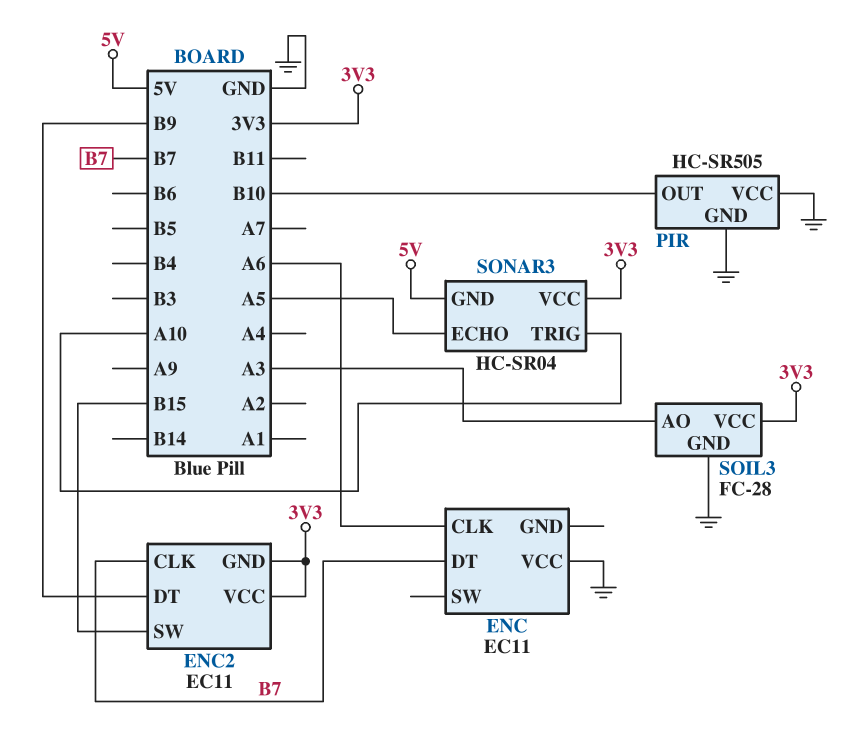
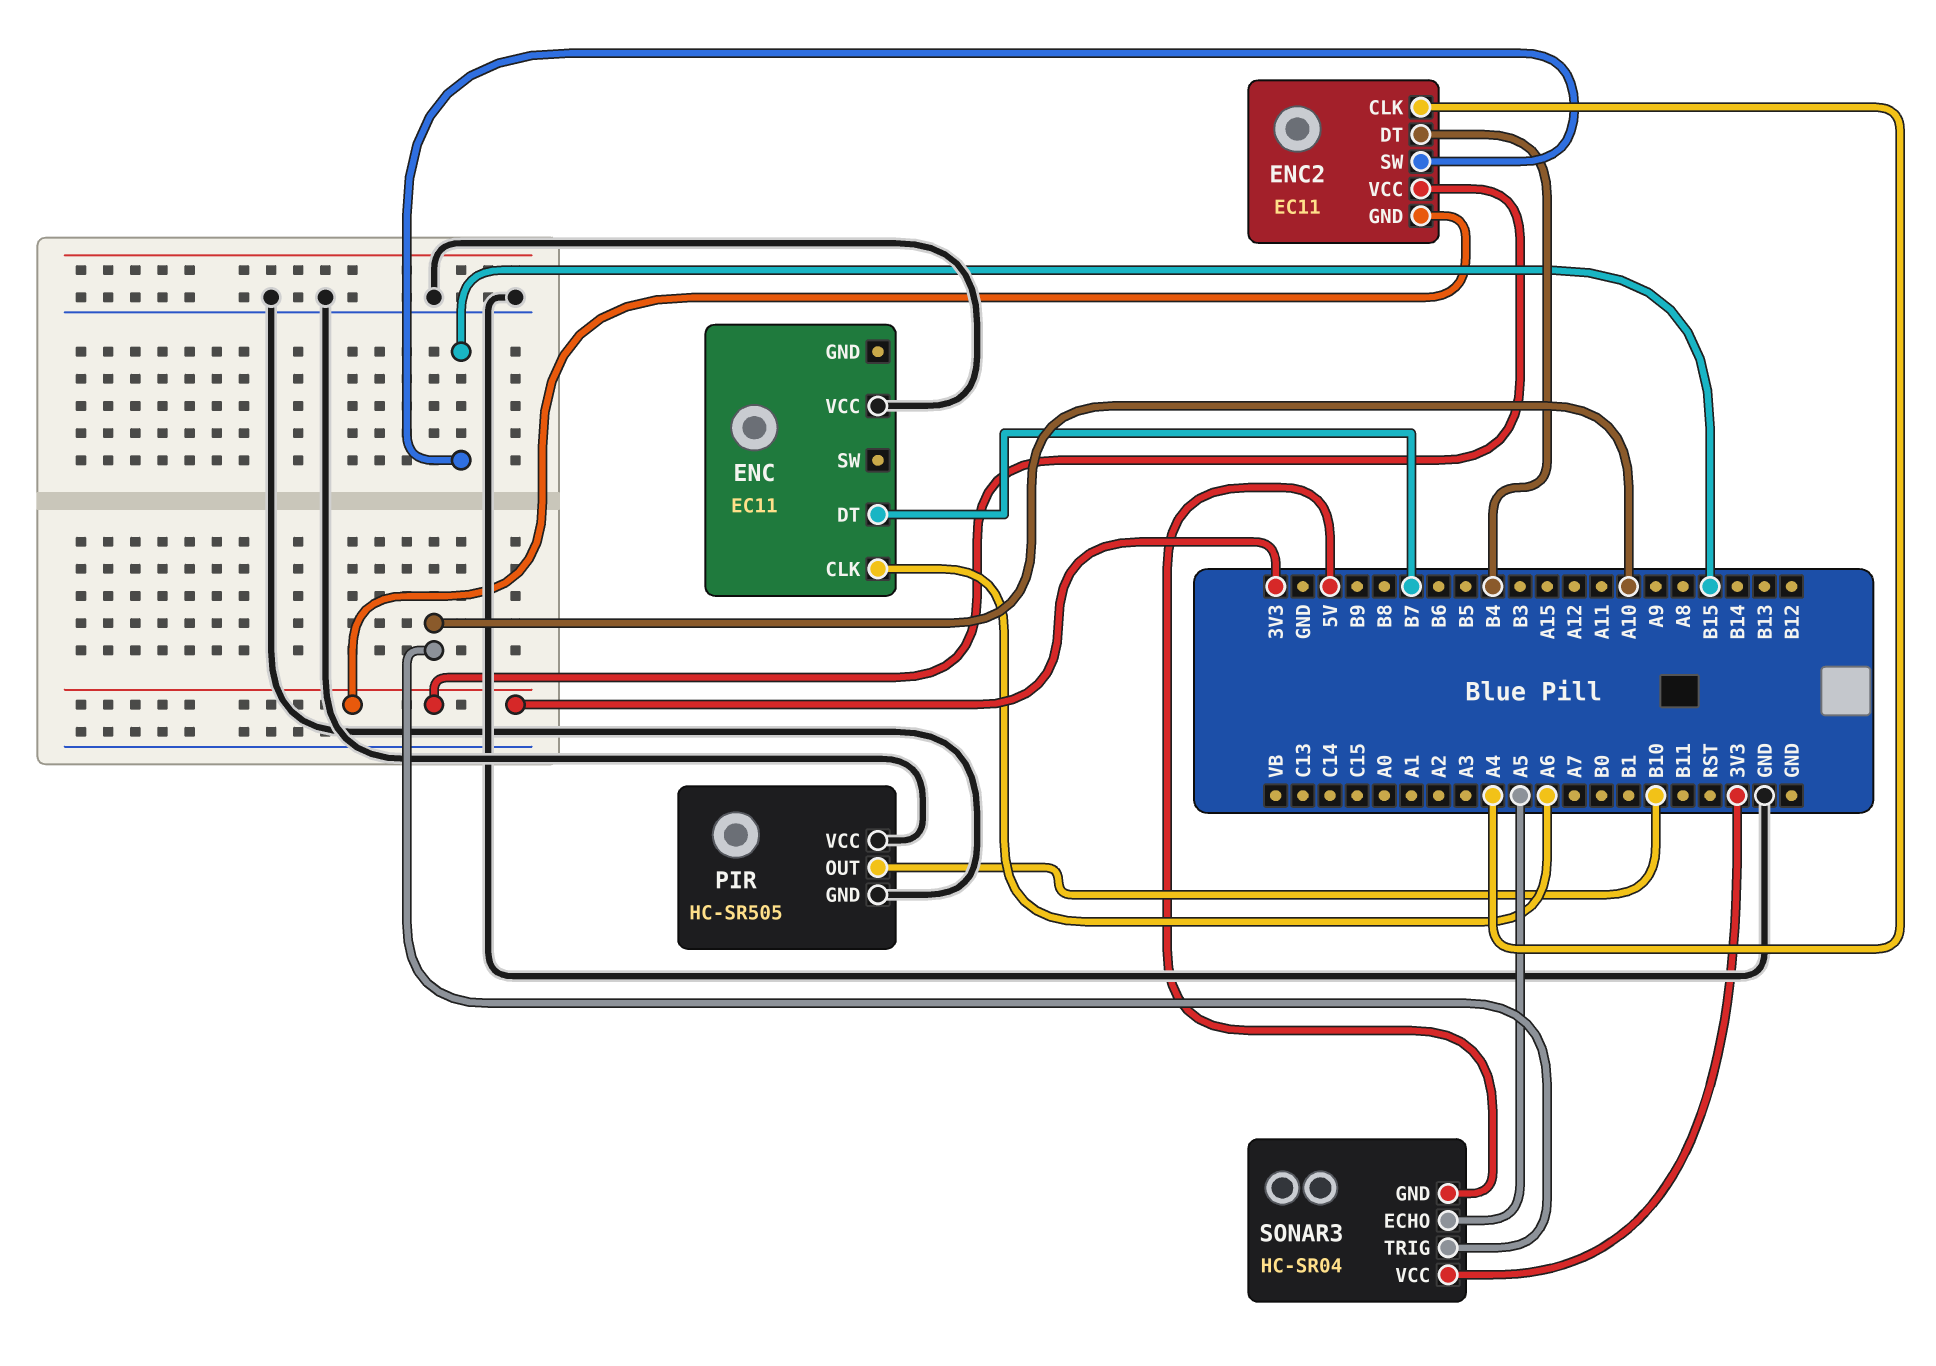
ENC2 pin CLK: B7 -> A4
ENC2 pin DT: B9 -> B4
SOIL3: FC-28 -> none
SOIL3 pin AO: A3 -> none
SOIL3 pin GND: GND -> none
SOIL3 pin VCC: 3V3 -> none

